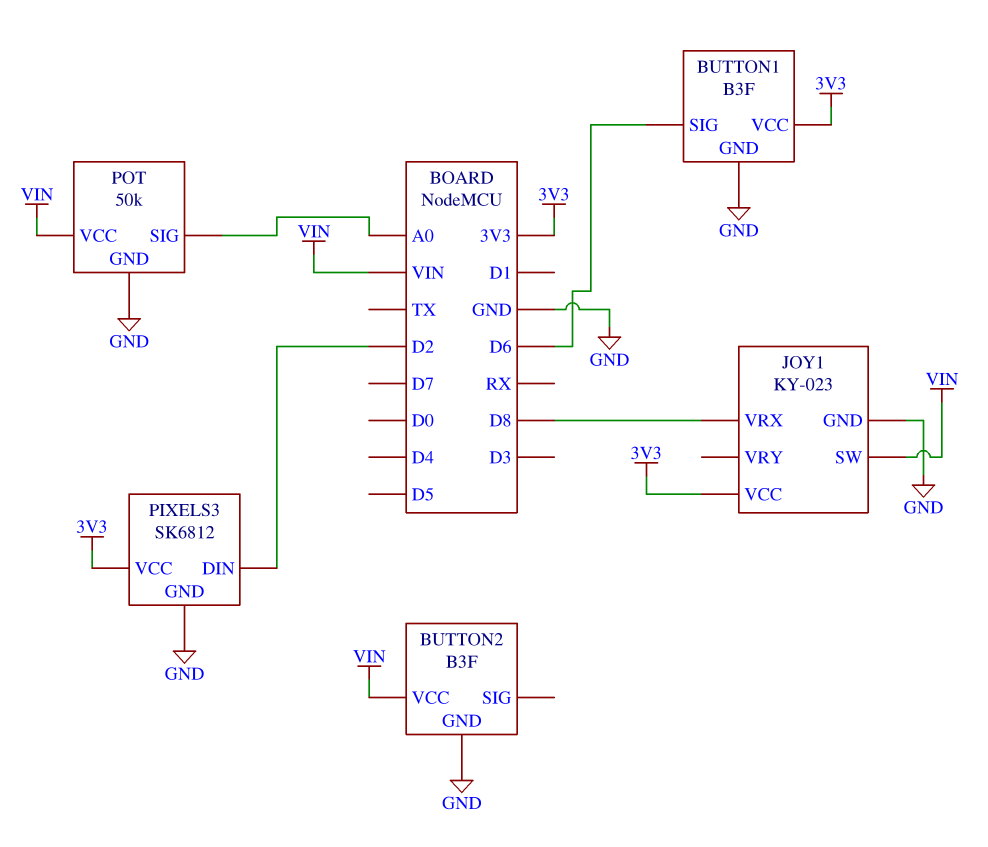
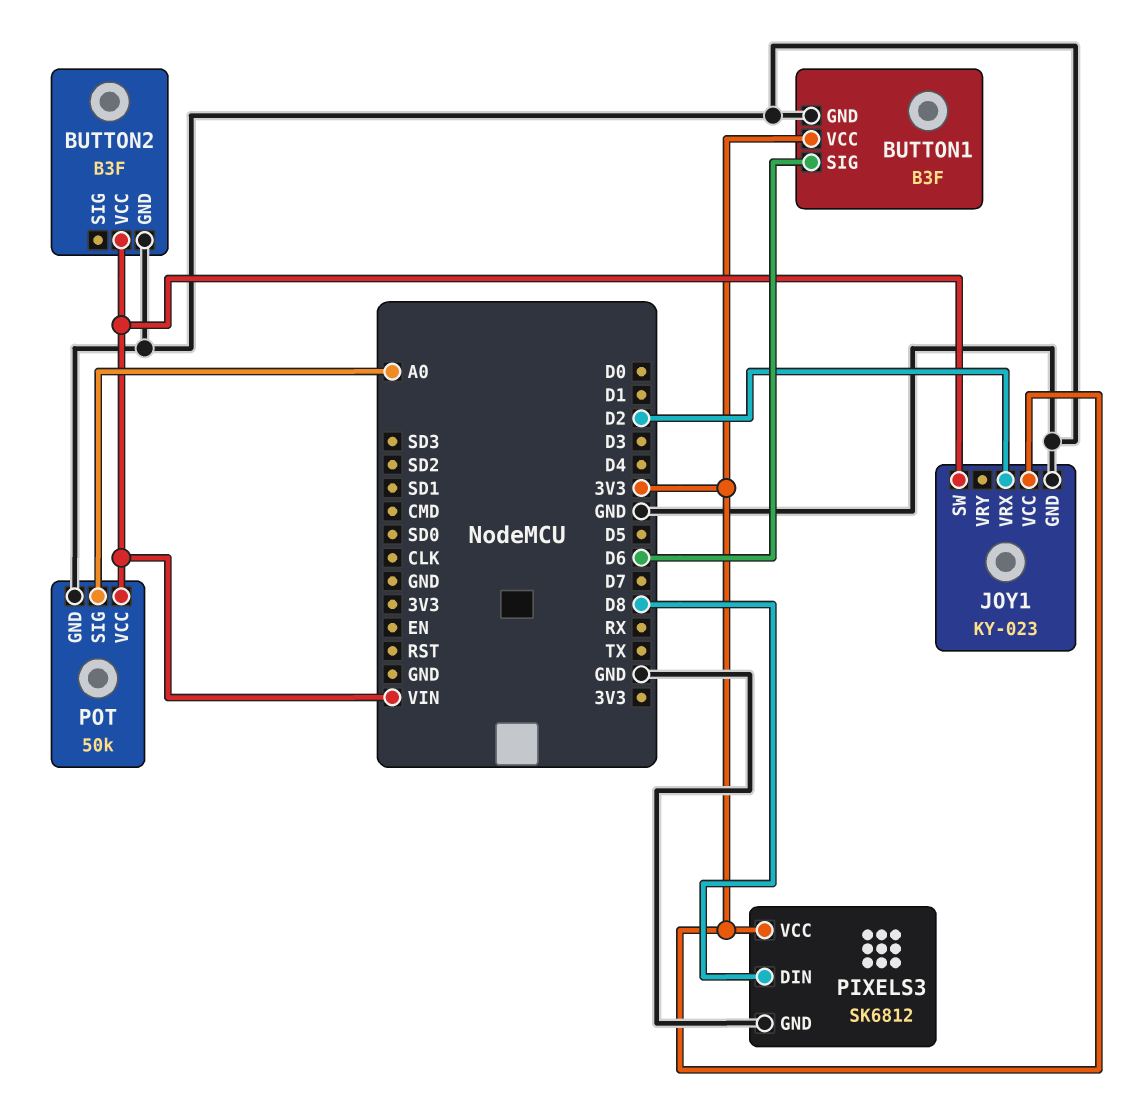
JOY1 pin VRX: D8 -> D2
PIXELS3 pin DIN: D2 -> D8

